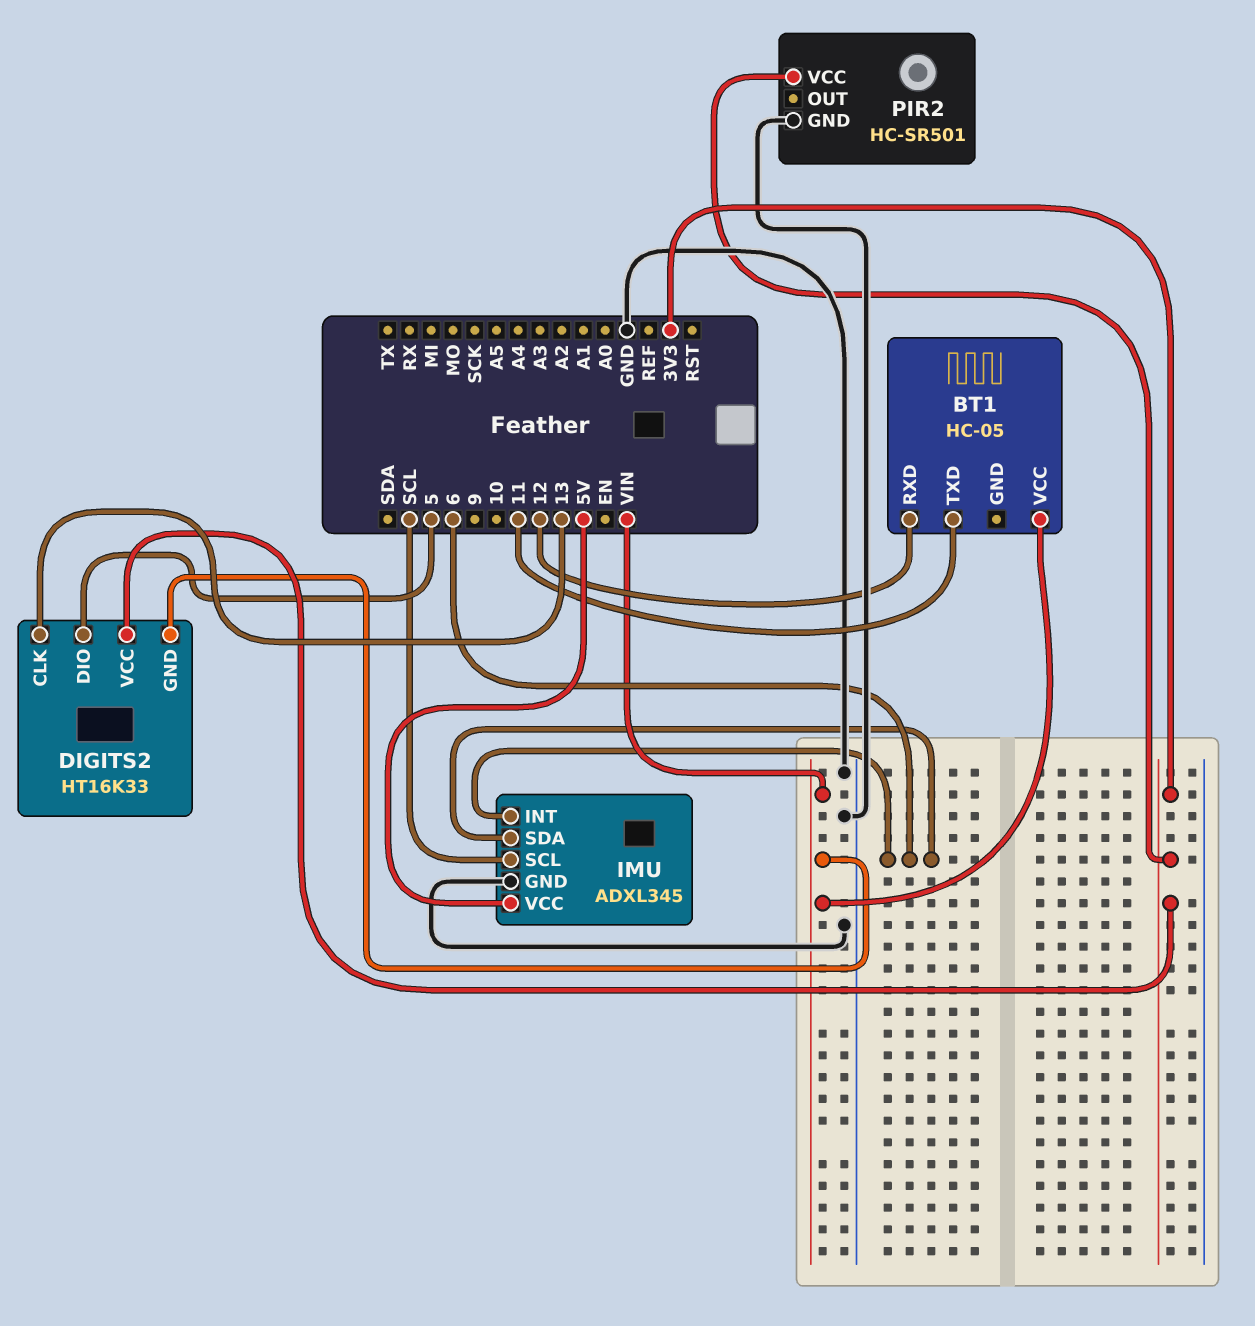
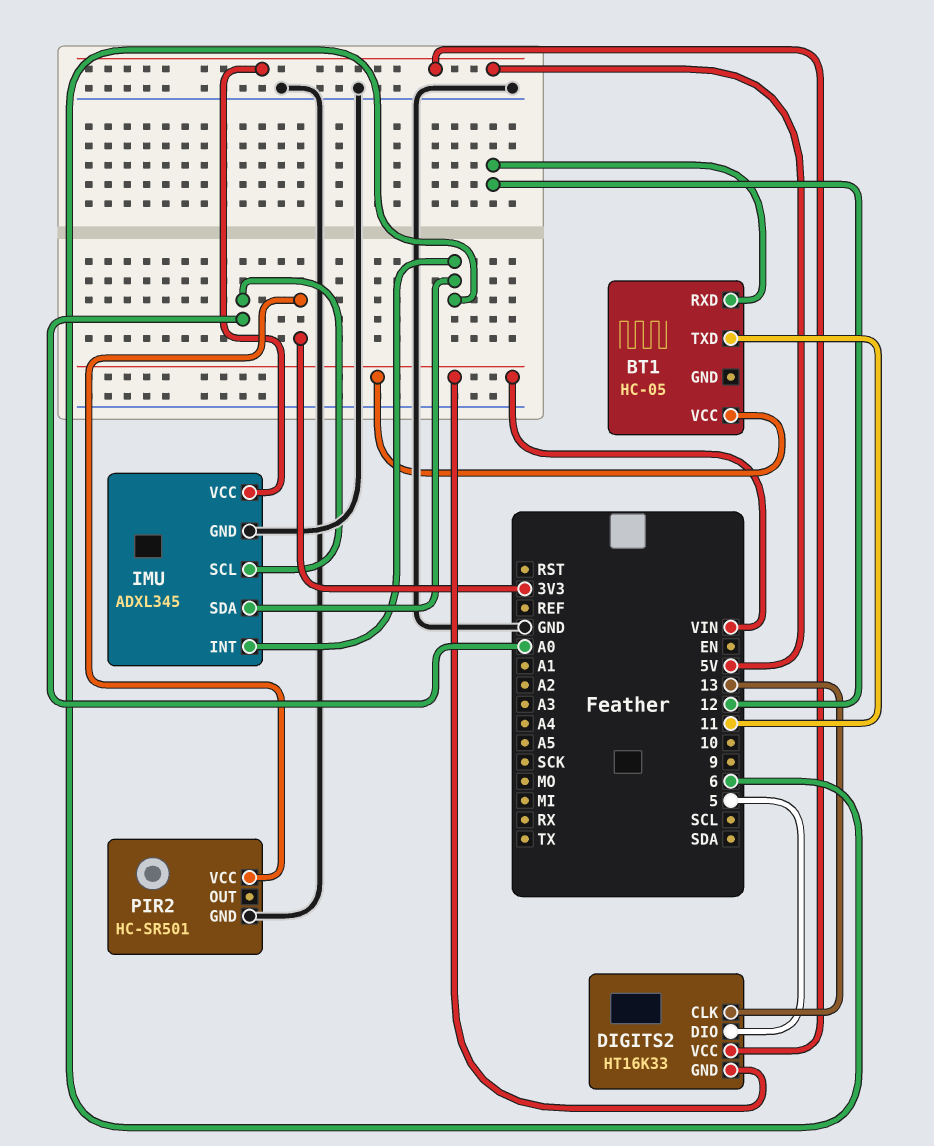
DIGITS2 pin VCC: 3V3 -> 5V
IMU pin SCL: SCL -> A0

